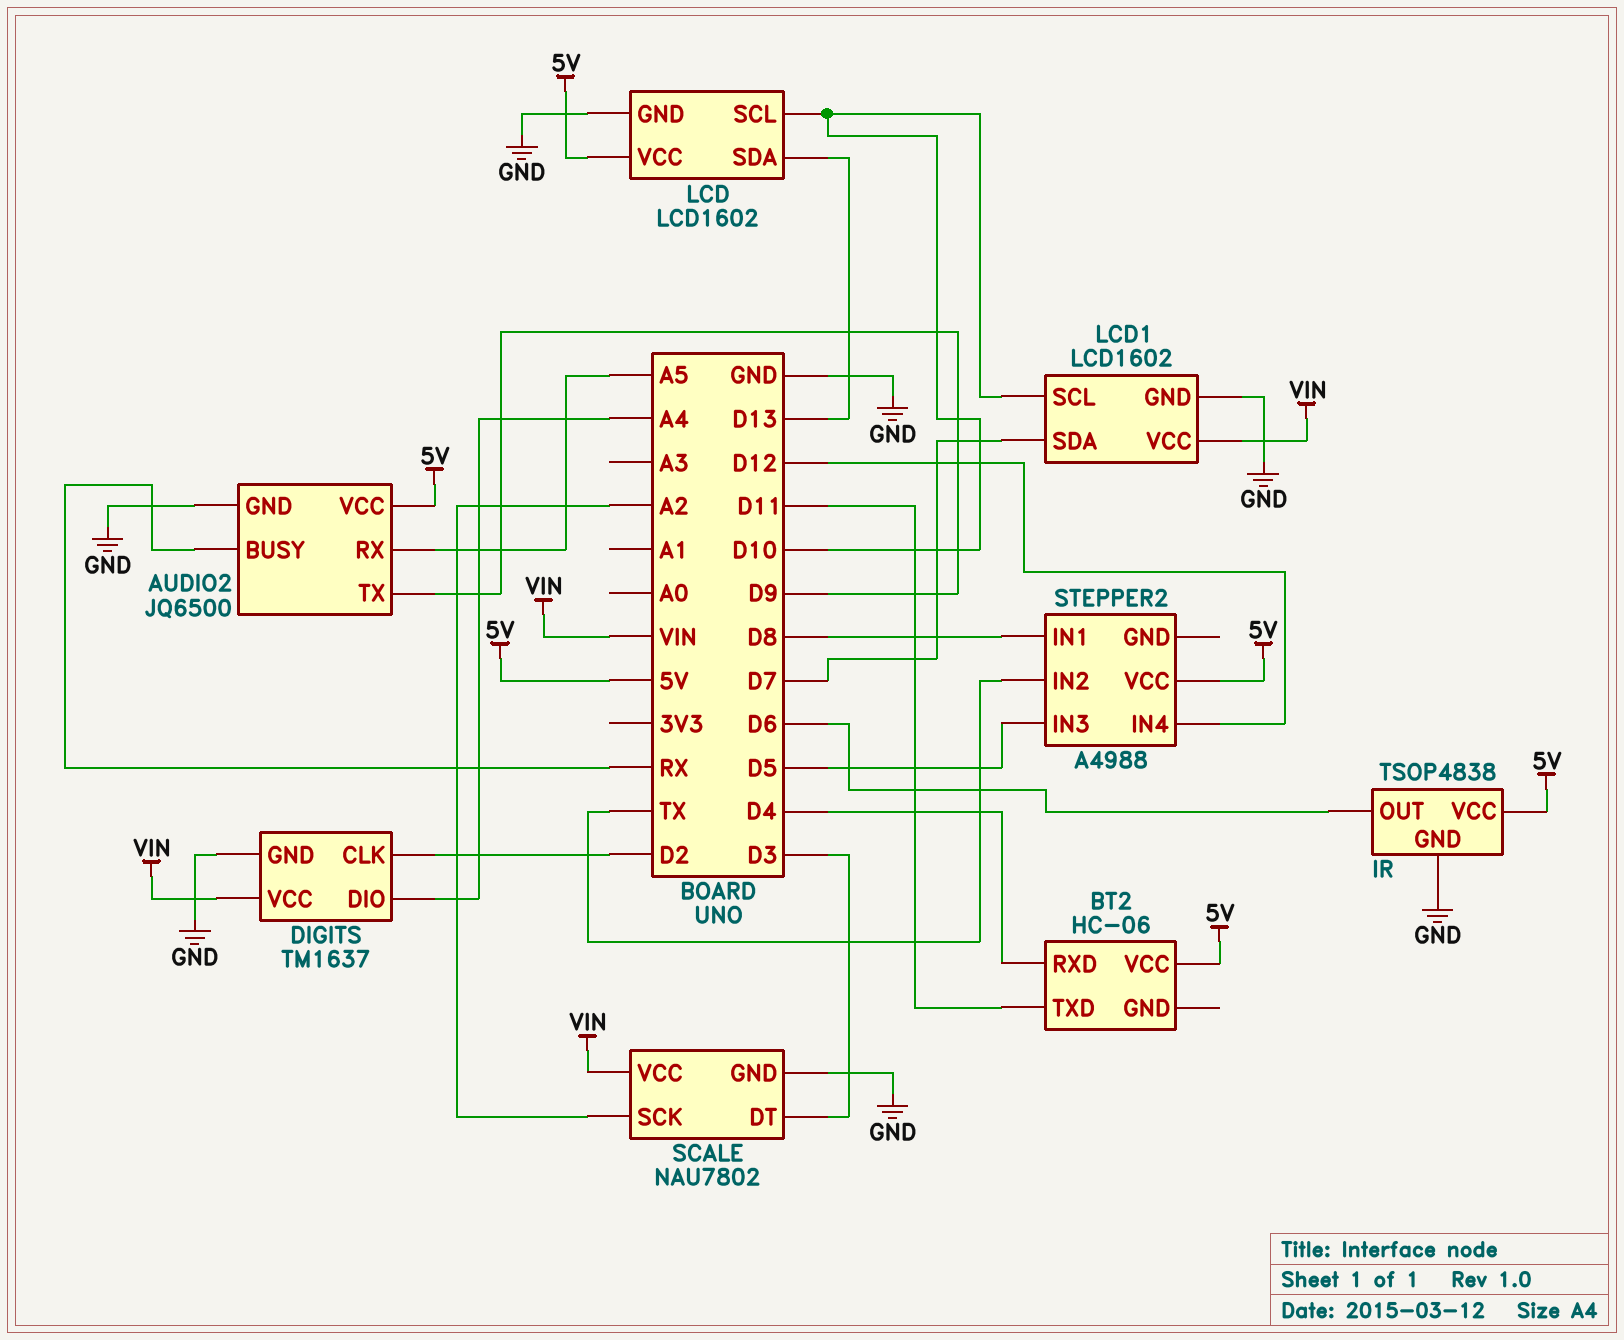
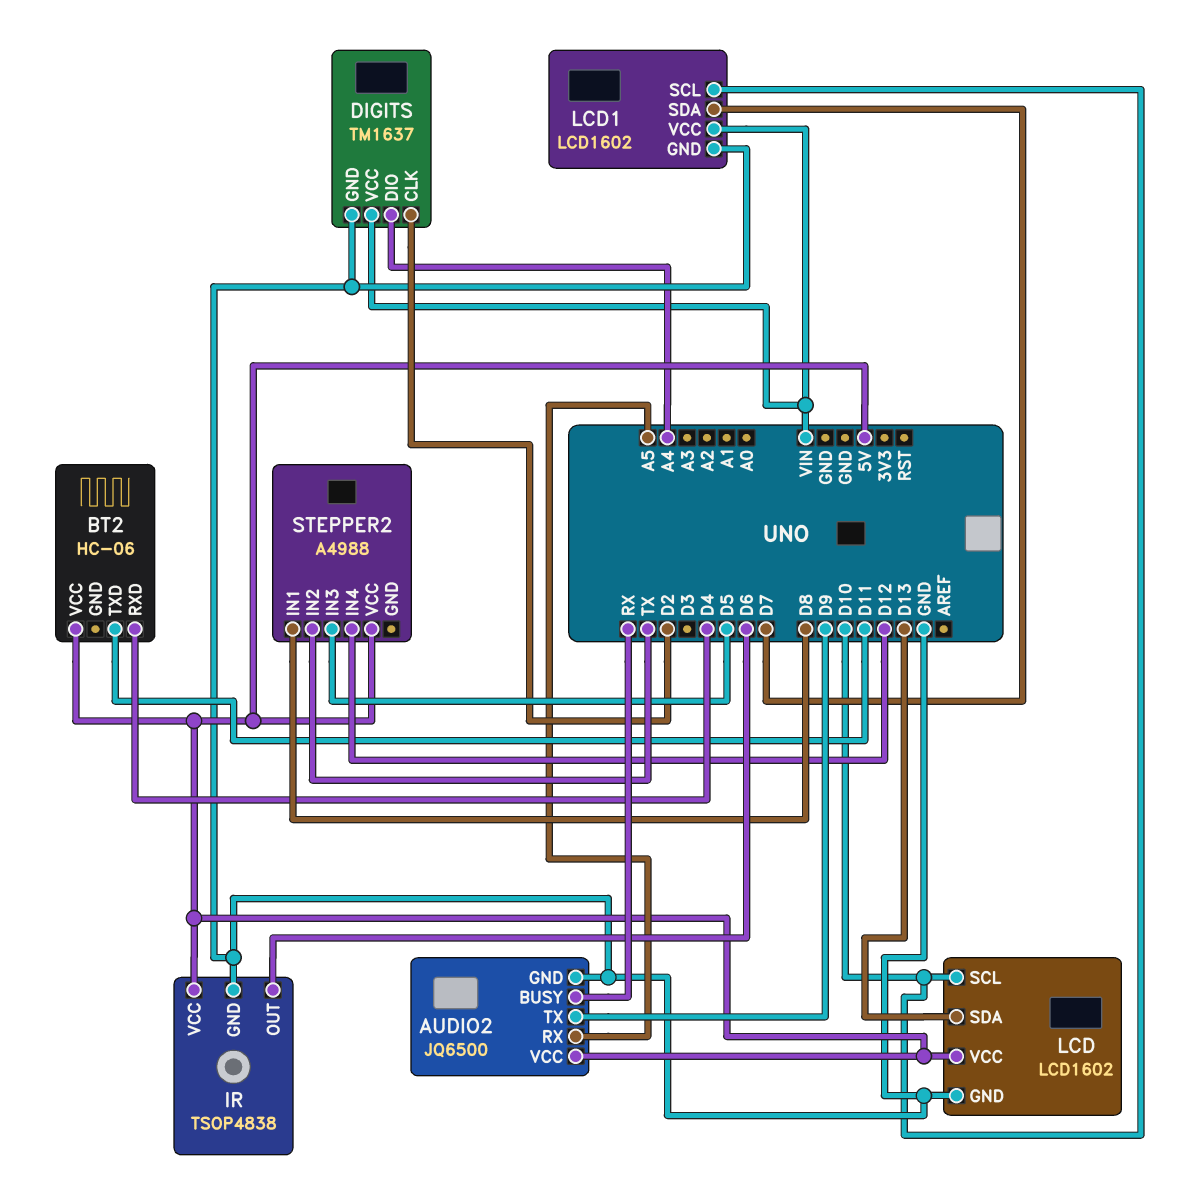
SCALE: NAU7802 -> none
SCALE pin DT: D3 -> none
SCALE pin GND: GND -> none
SCALE pin SCK: A2 -> none
SCALE pin VCC: VIN -> none

